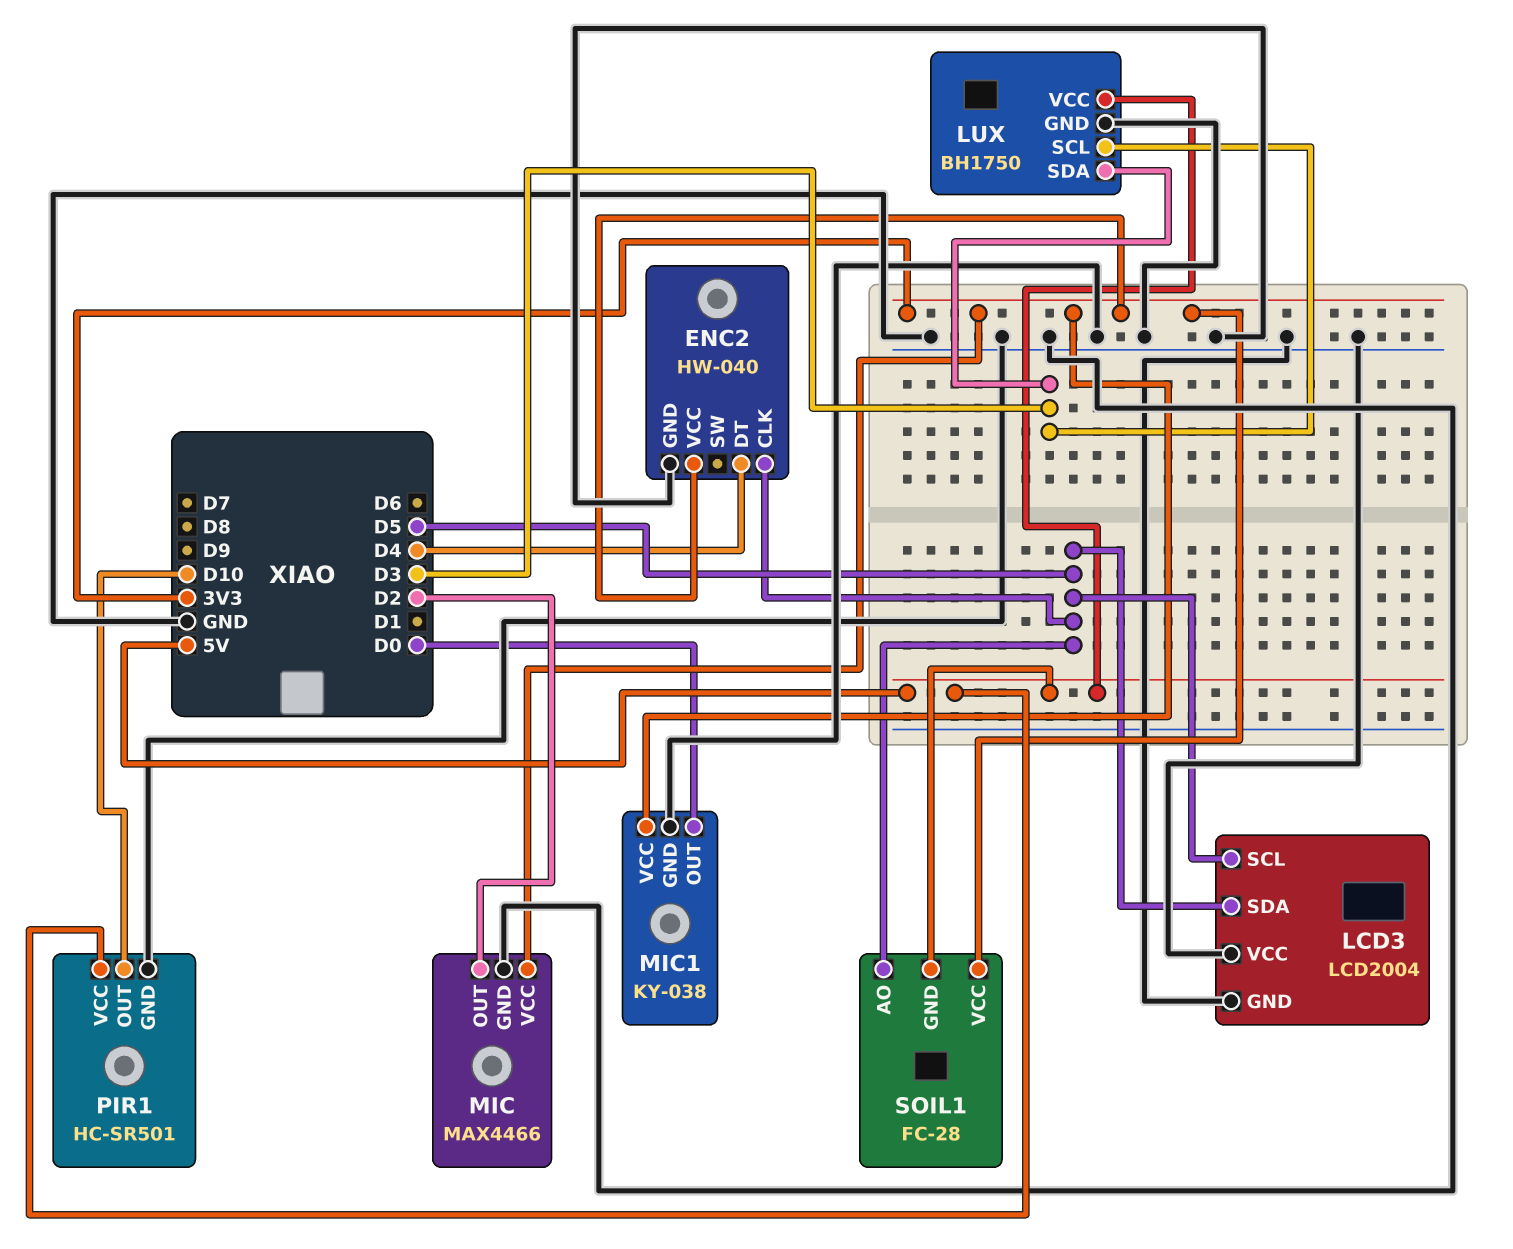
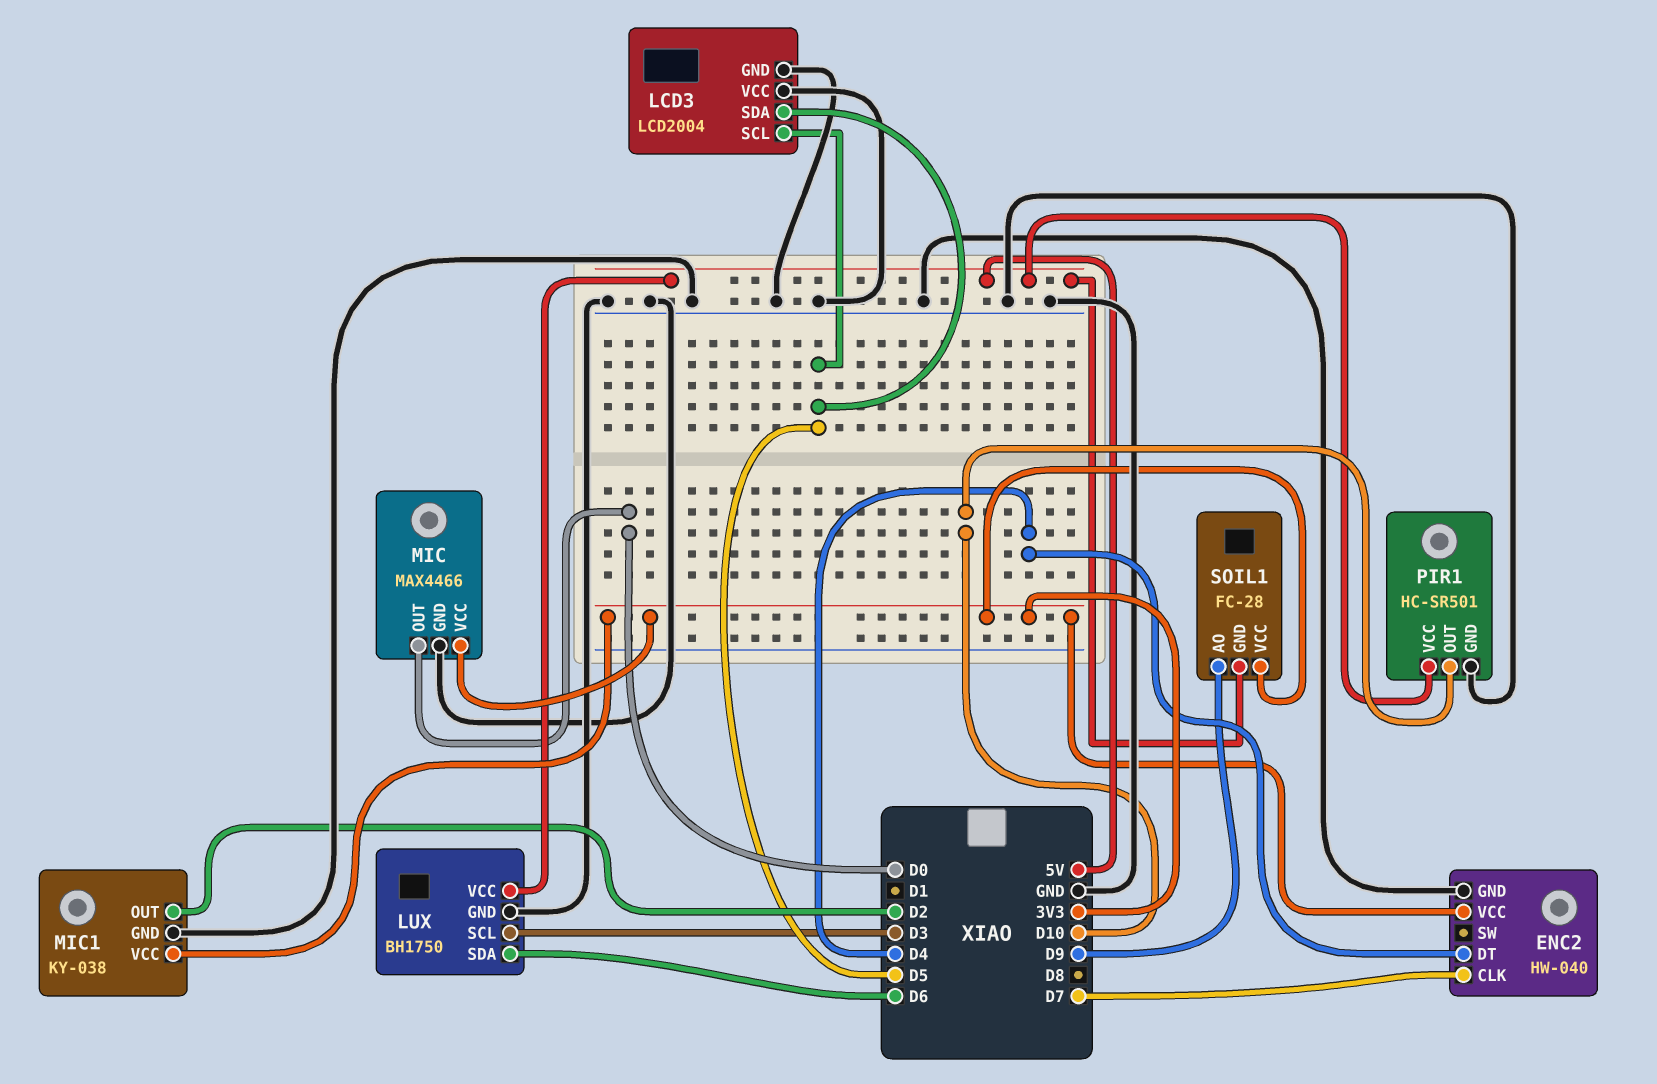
ENC2 pin CLK: D5 -> D7
LUX pin SDA: D3 -> D6
MIC pin OUT: D2 -> D0
MIC1 pin OUT: D0 -> D2
SOIL1 pin AO: D5 -> D9

